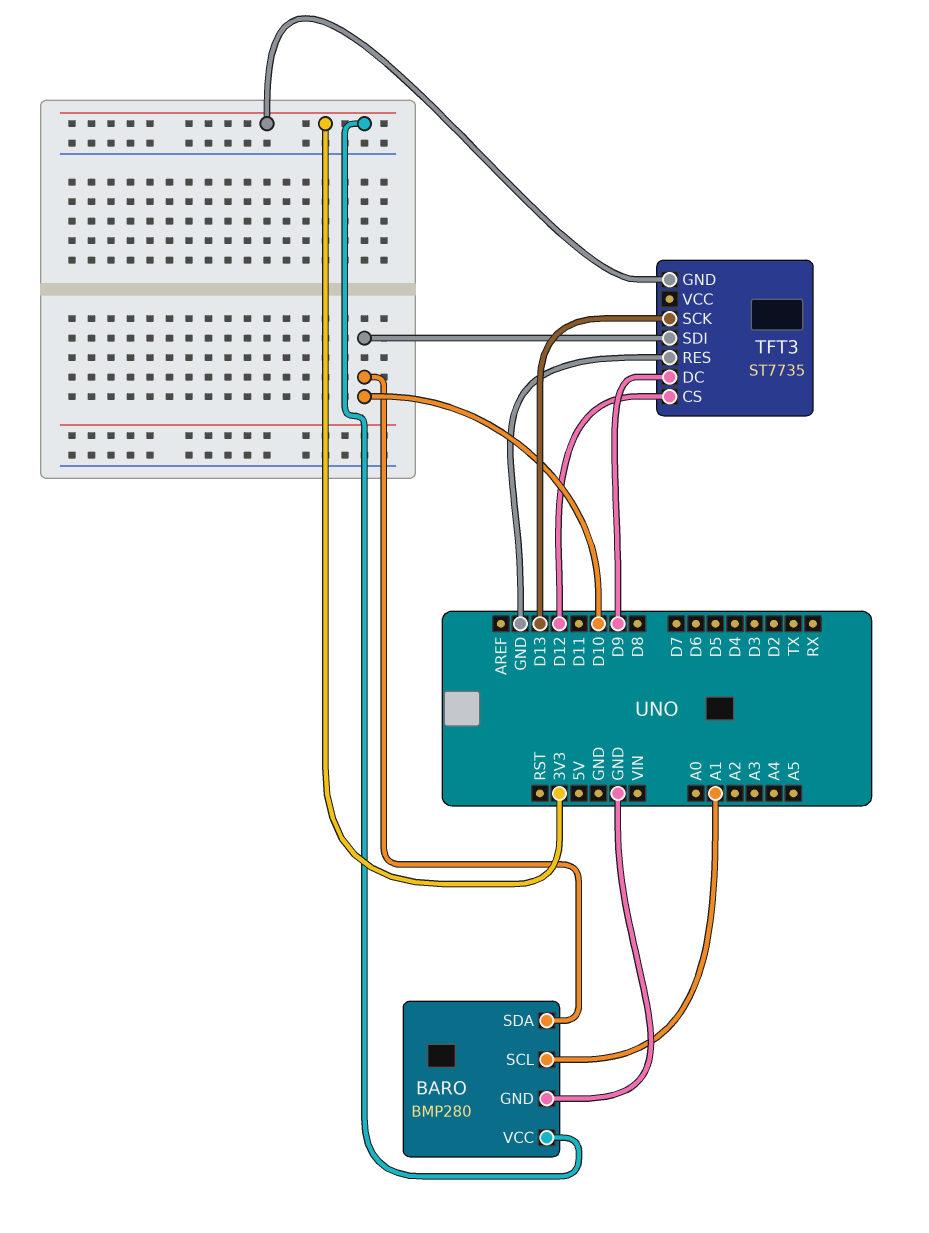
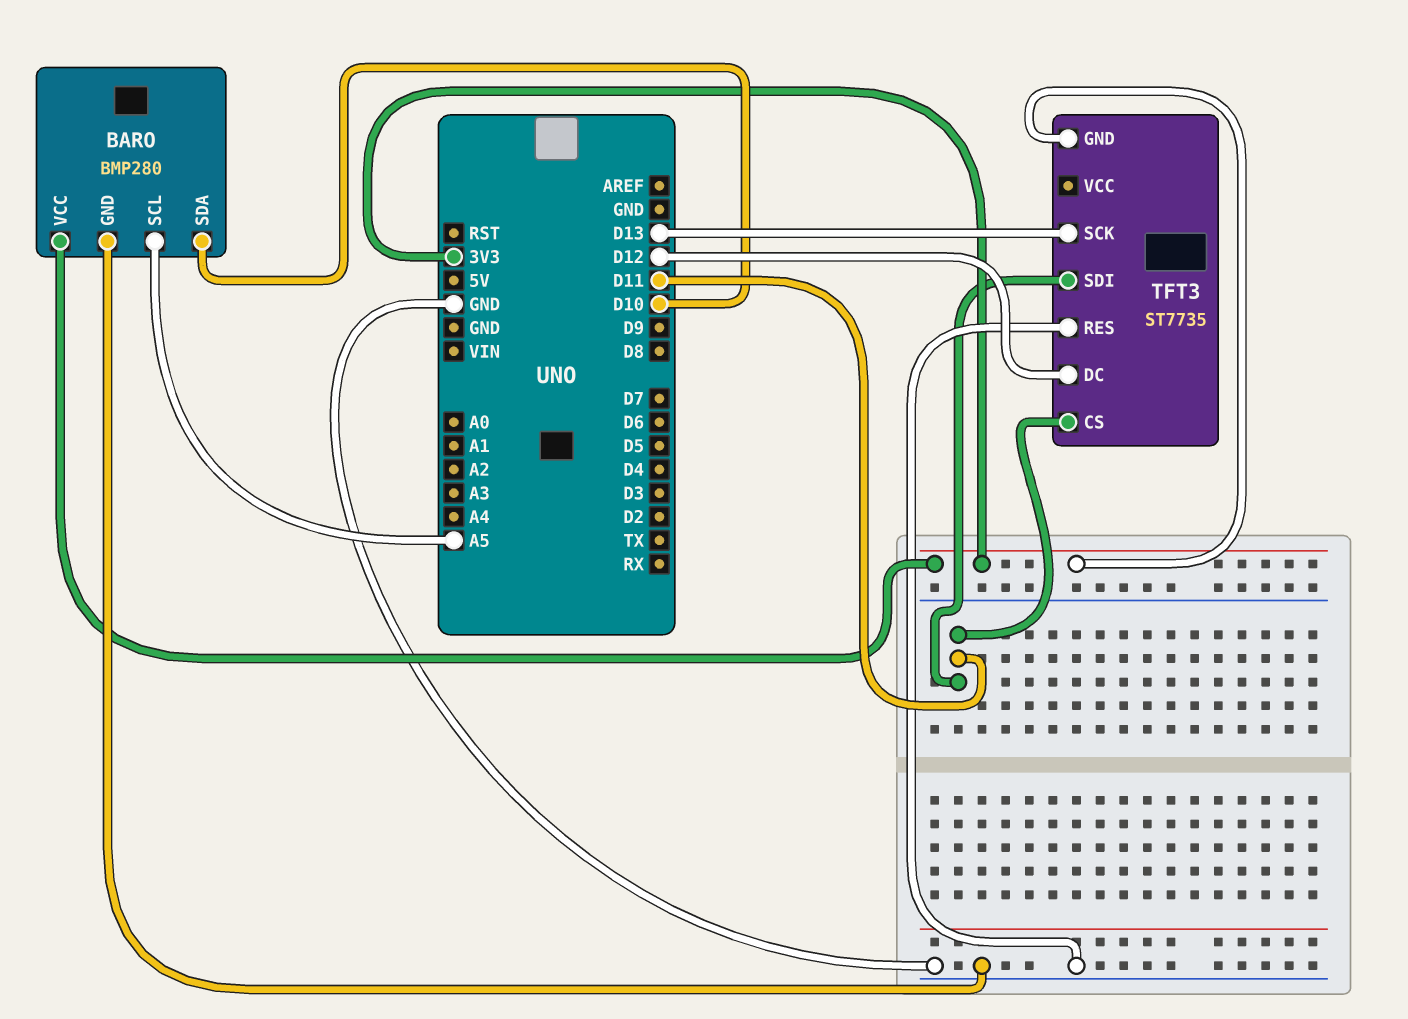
BARO pin SCL: A1 -> A5
TFT3 pin CS: D12 -> D11
TFT3 pin DC: D9 -> D12
TFT3 pin SDI: D10 -> D11

